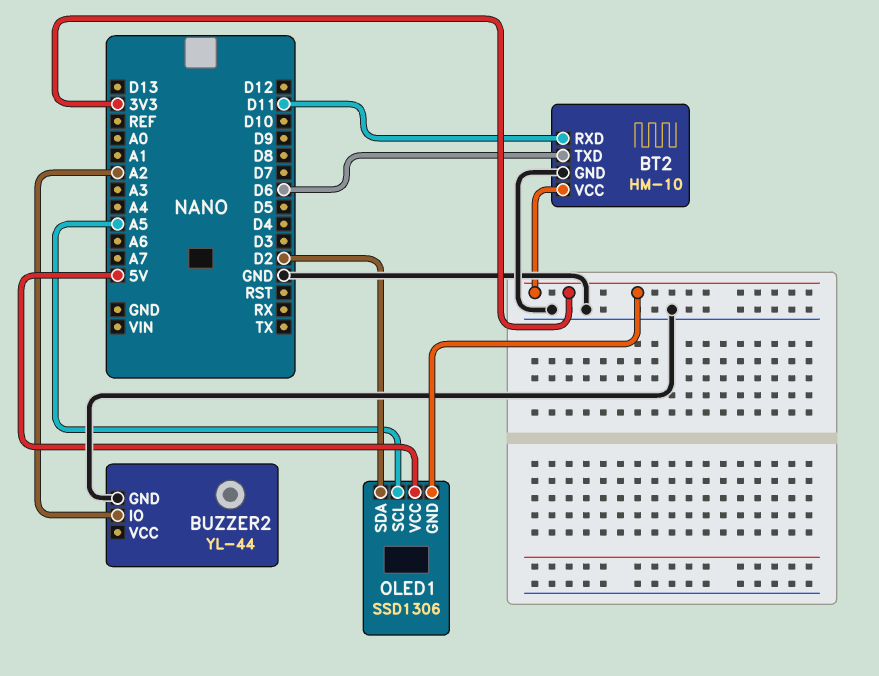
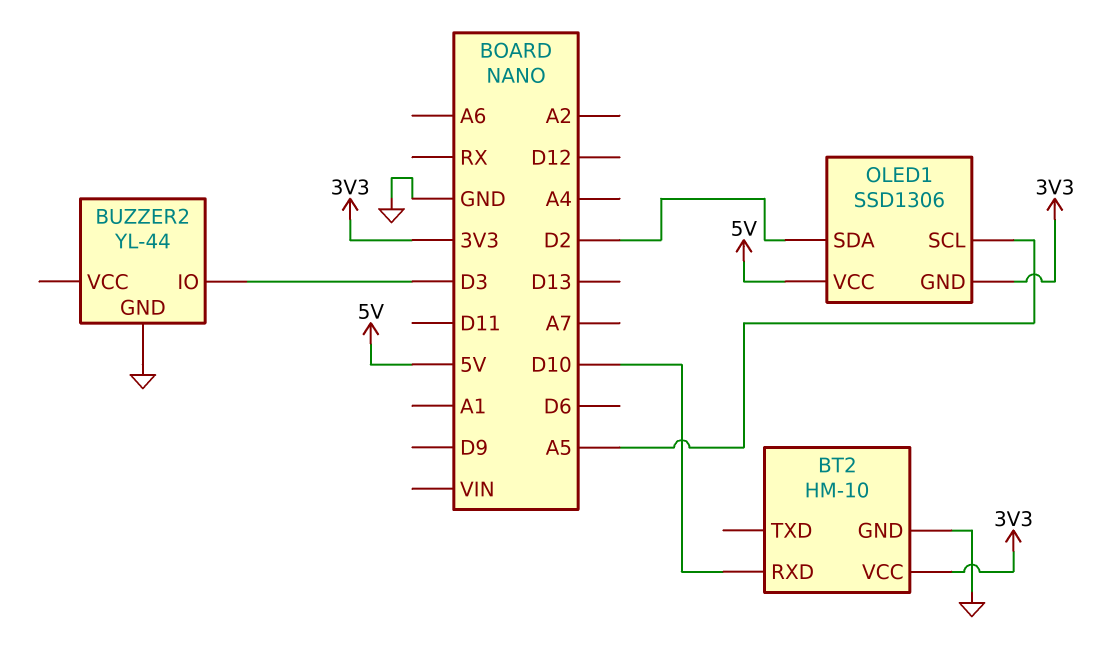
BT2 pin RXD: D11 -> D10
BT2 pin TXD: D6 -> none
BUZZER2 pin IO: A2 -> D3

